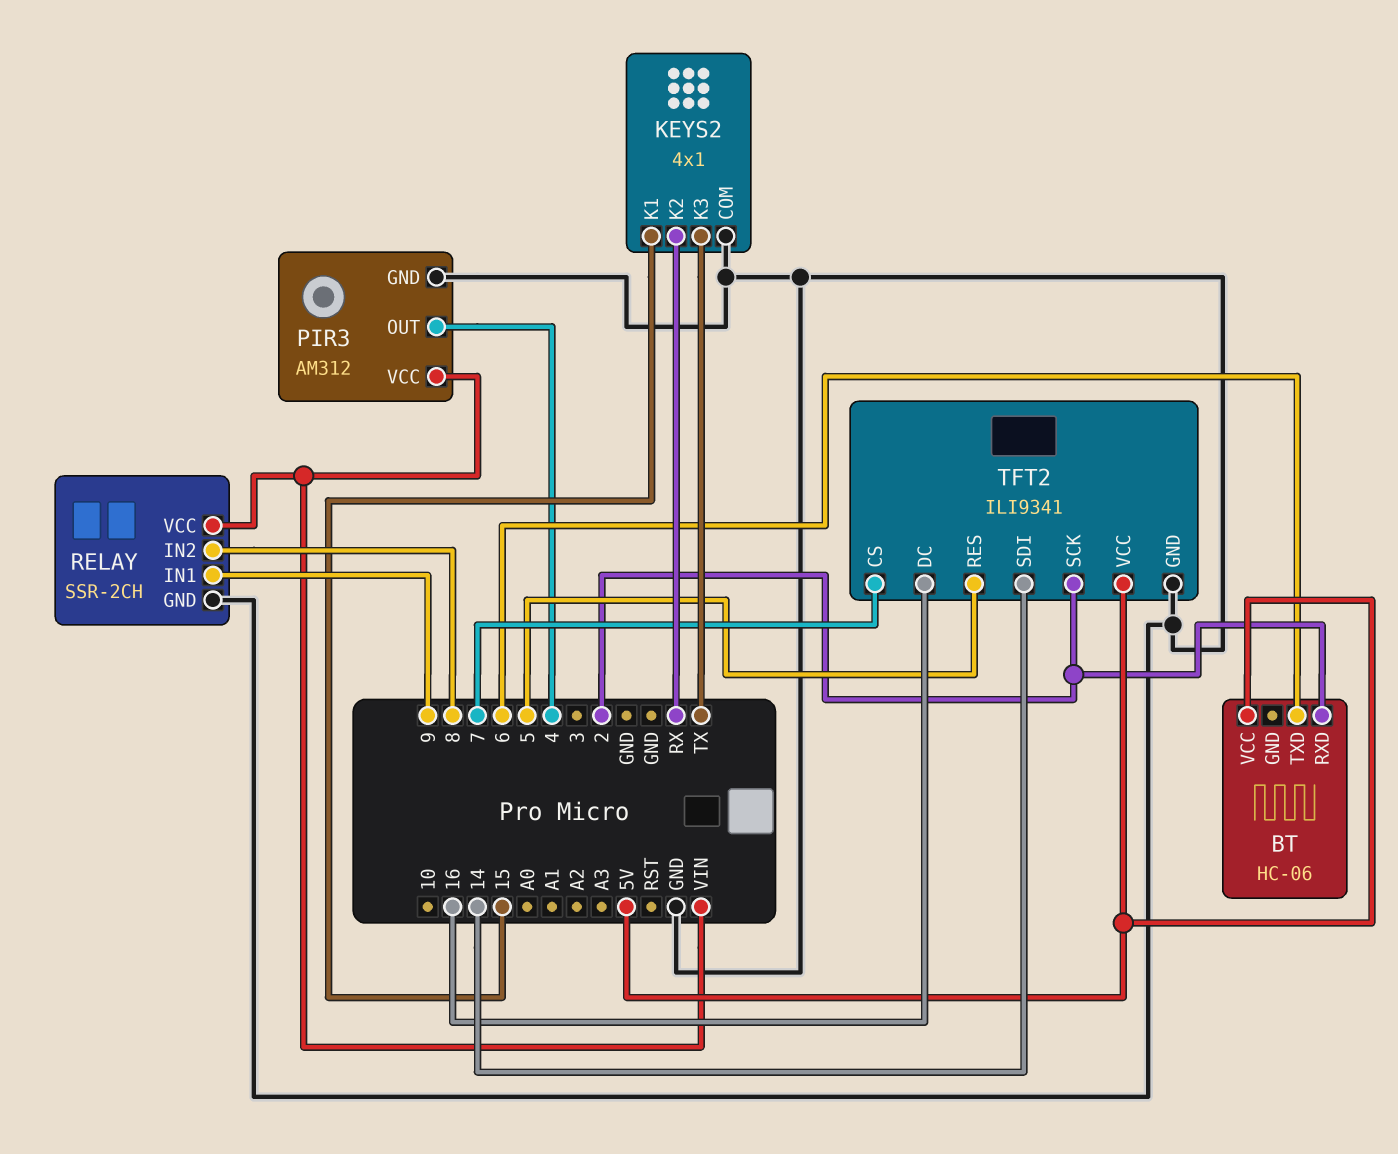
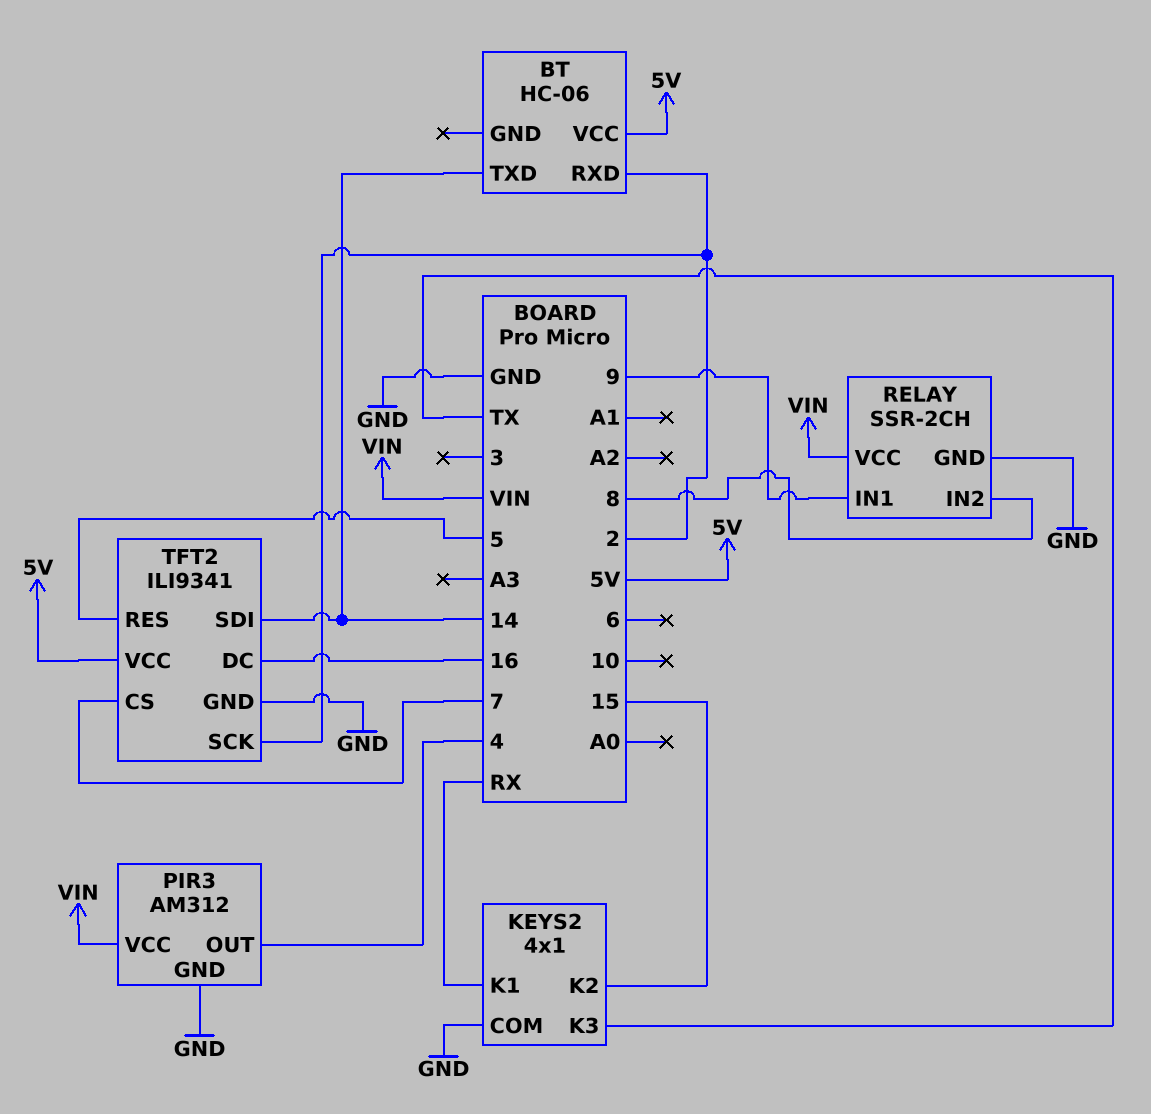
BT pin TXD: 6 -> 14
KEYS2 pin K1: 15 -> RX
KEYS2 pin K2: RX -> 15

